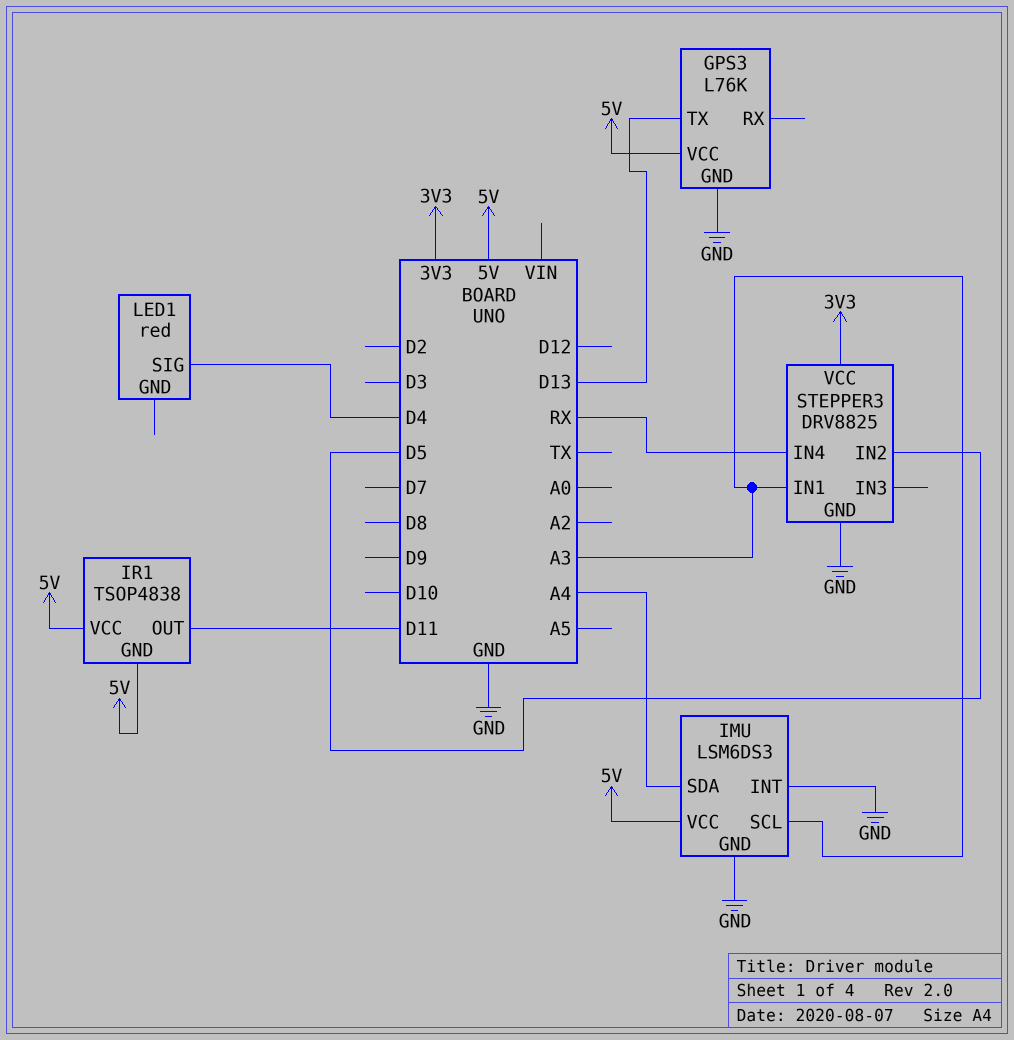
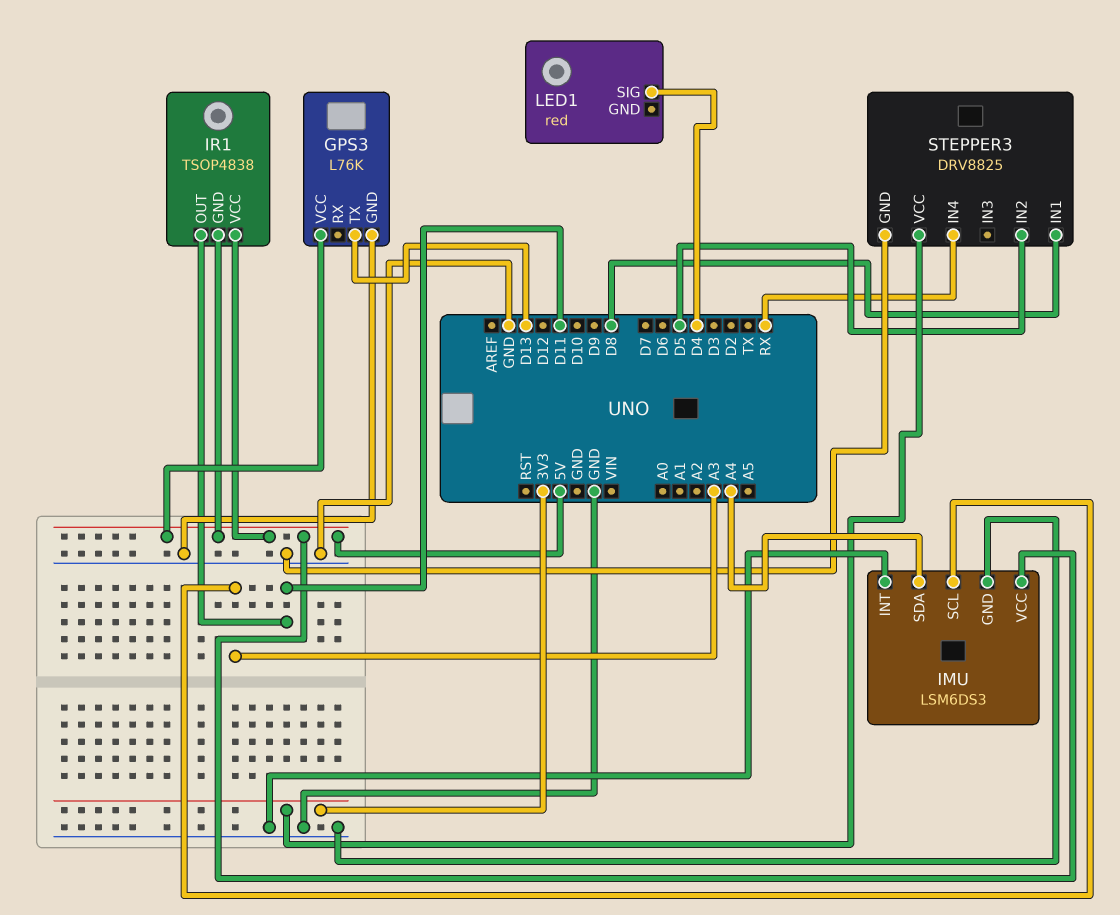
STEPPER3 pin IN1: A3 -> D8

